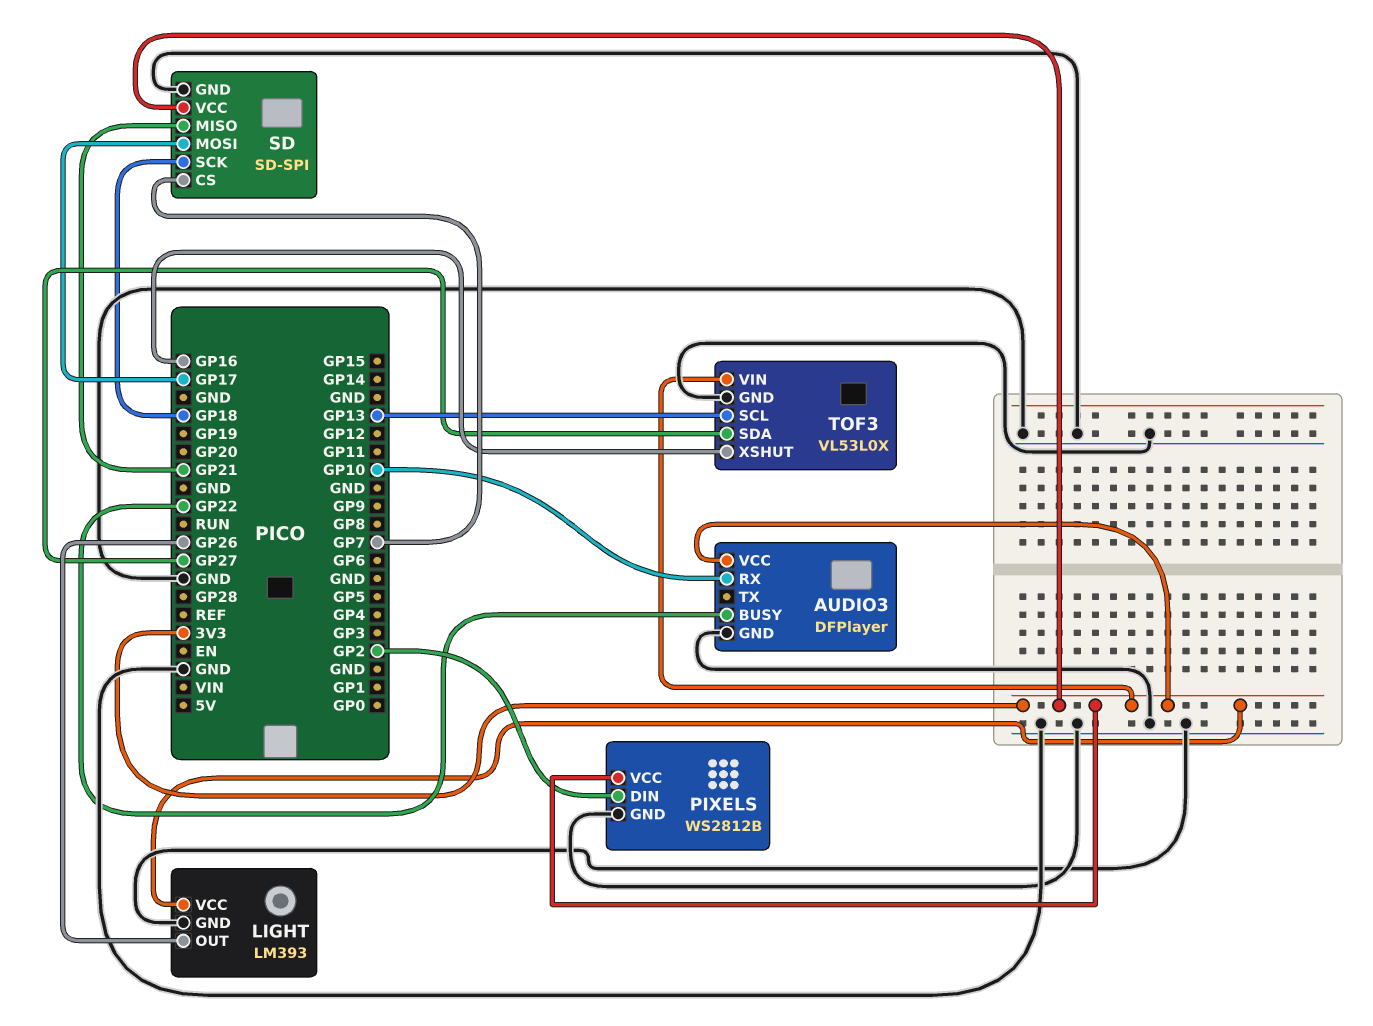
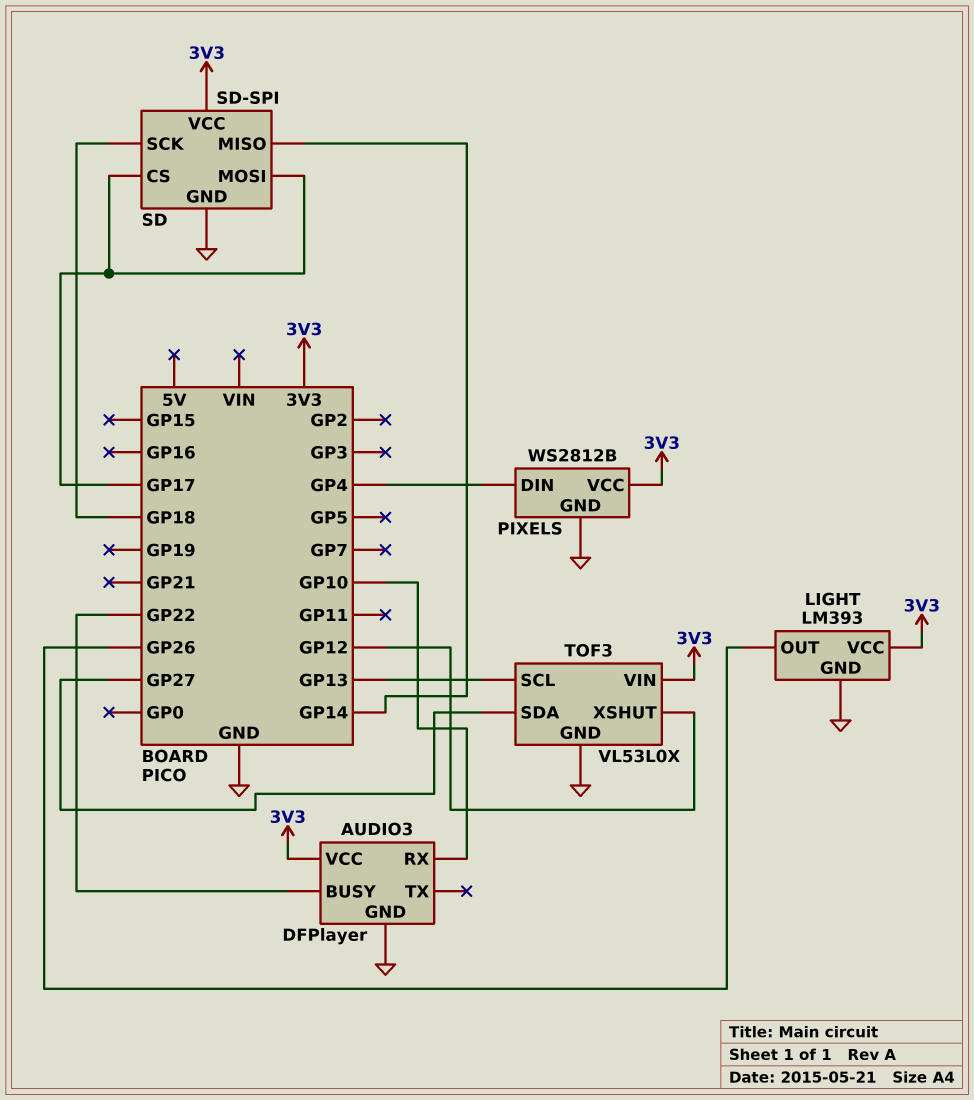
PIXELS pin DIN: GP2 -> GP4
SD pin CS: GP7 -> GP17
SD pin MISO: GP21 -> GP14
TOF3 pin XSHUT: GP16 -> GP12

